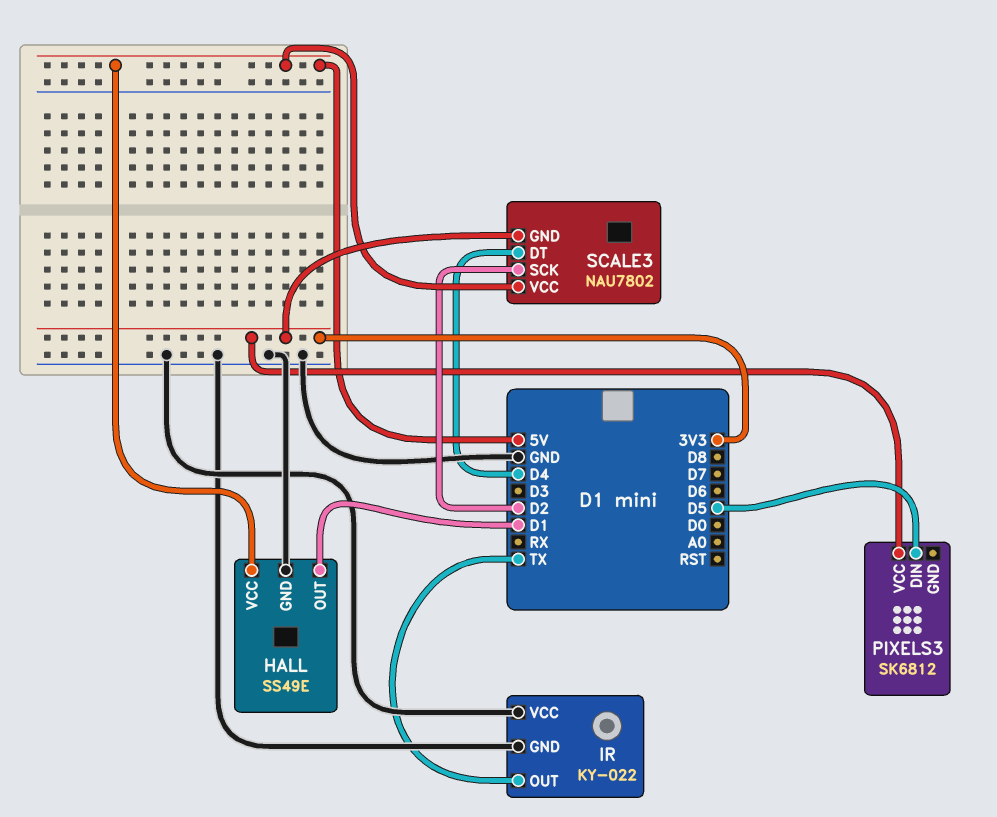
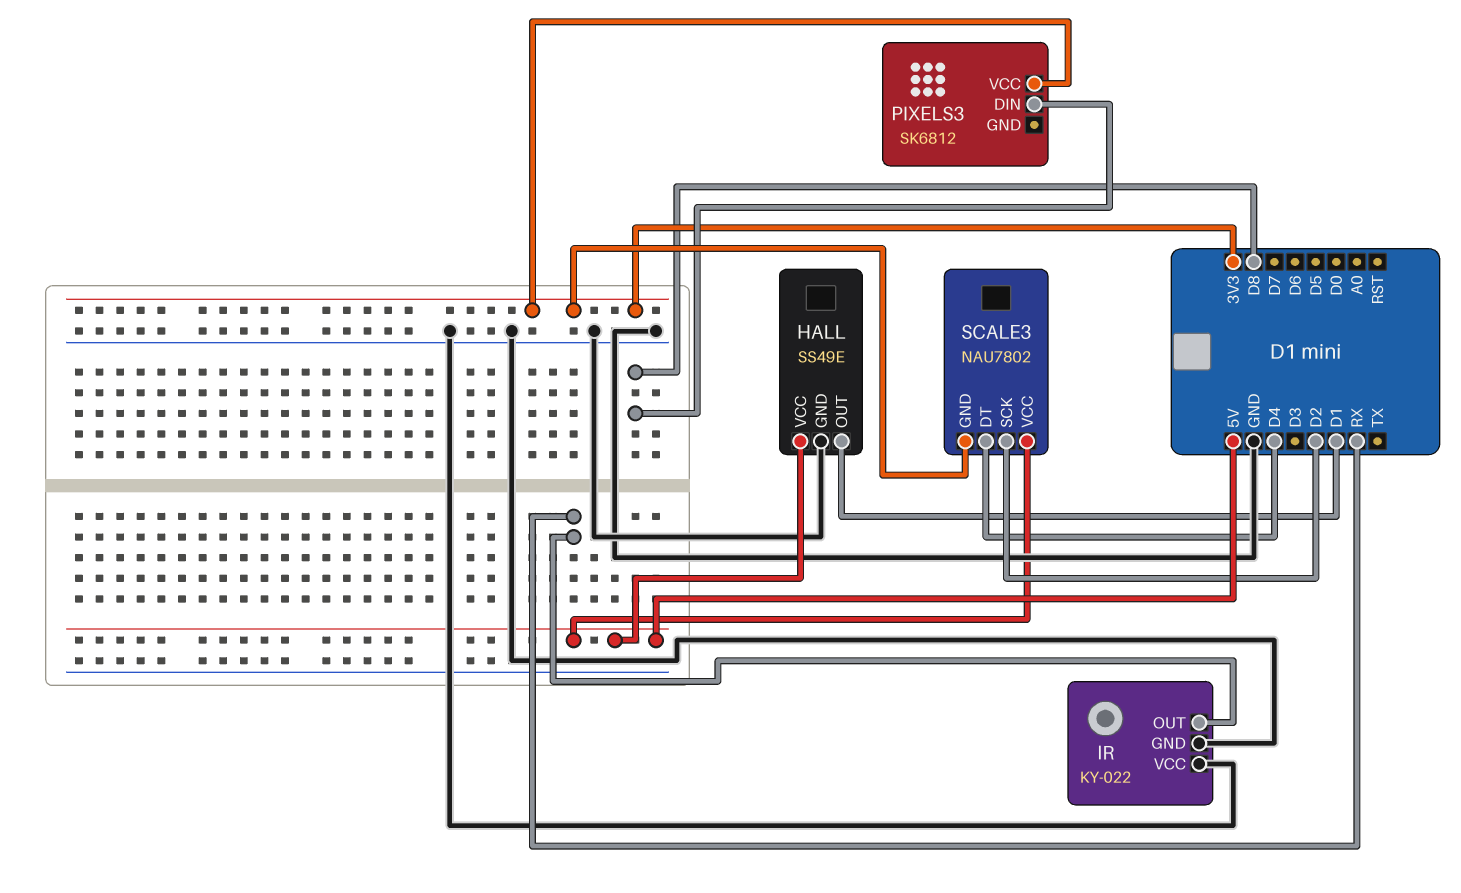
IR pin OUT: TX -> RX
PIXELS3 pin DIN: D5 -> D8

